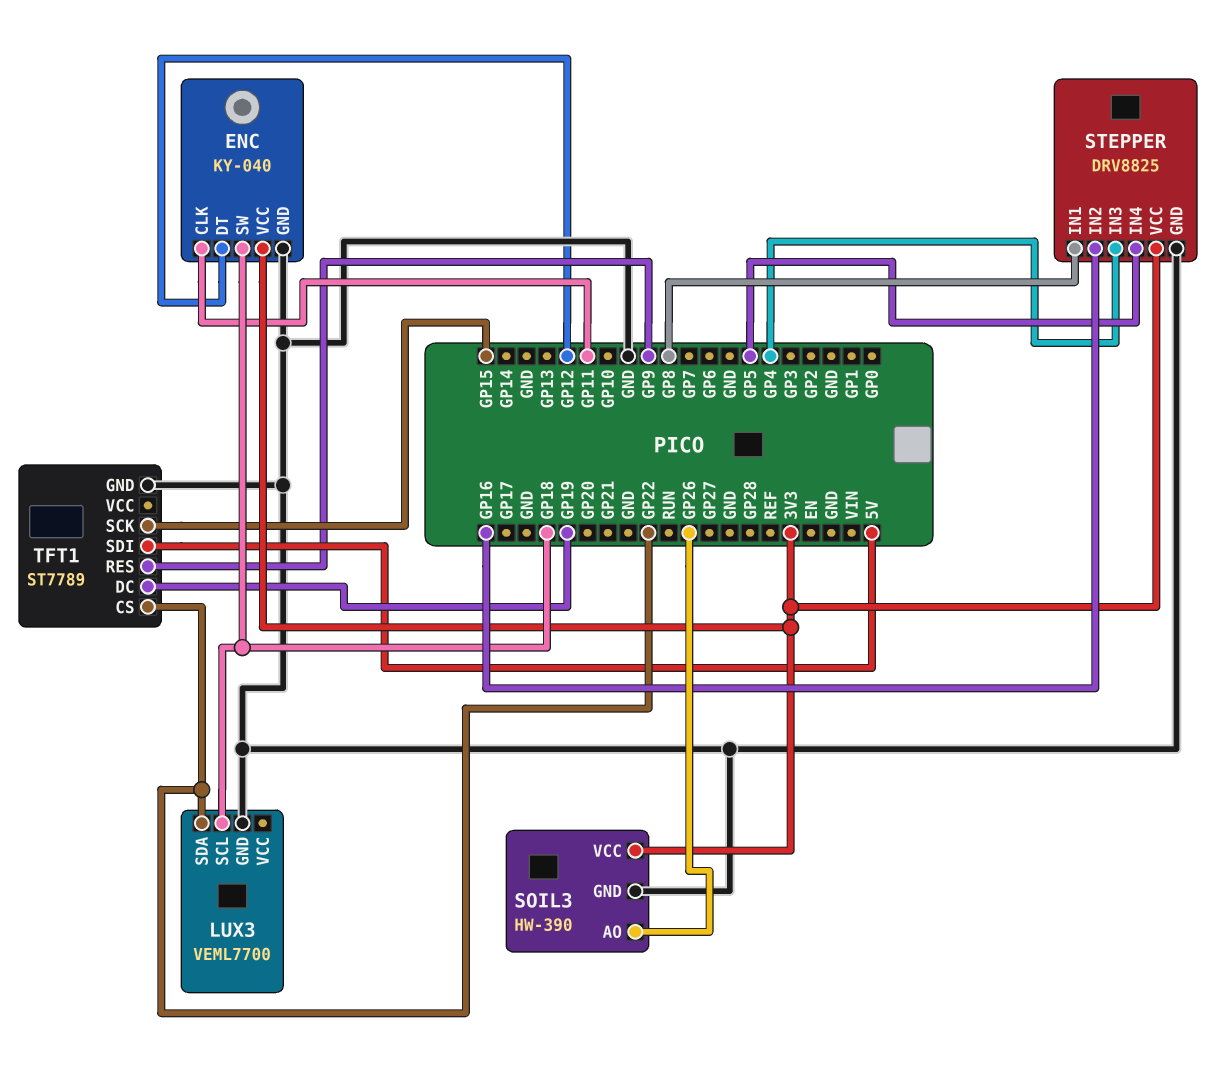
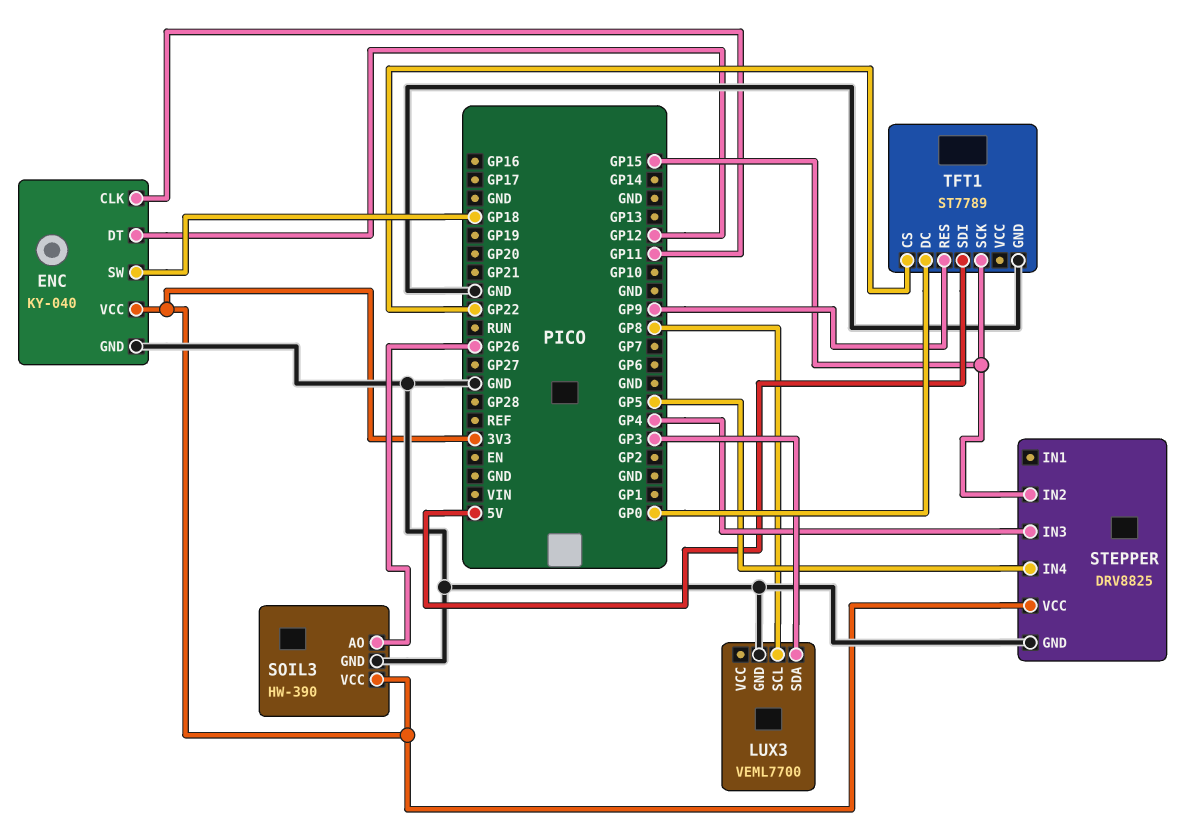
LUX3 pin SCL: GP18 -> GP8
LUX3 pin SDA: GP22 -> GP3
STEPPER pin IN1: GP8 -> none
STEPPER pin IN2: GP16 -> GP15
TFT1 pin DC: GP19 -> GP0

